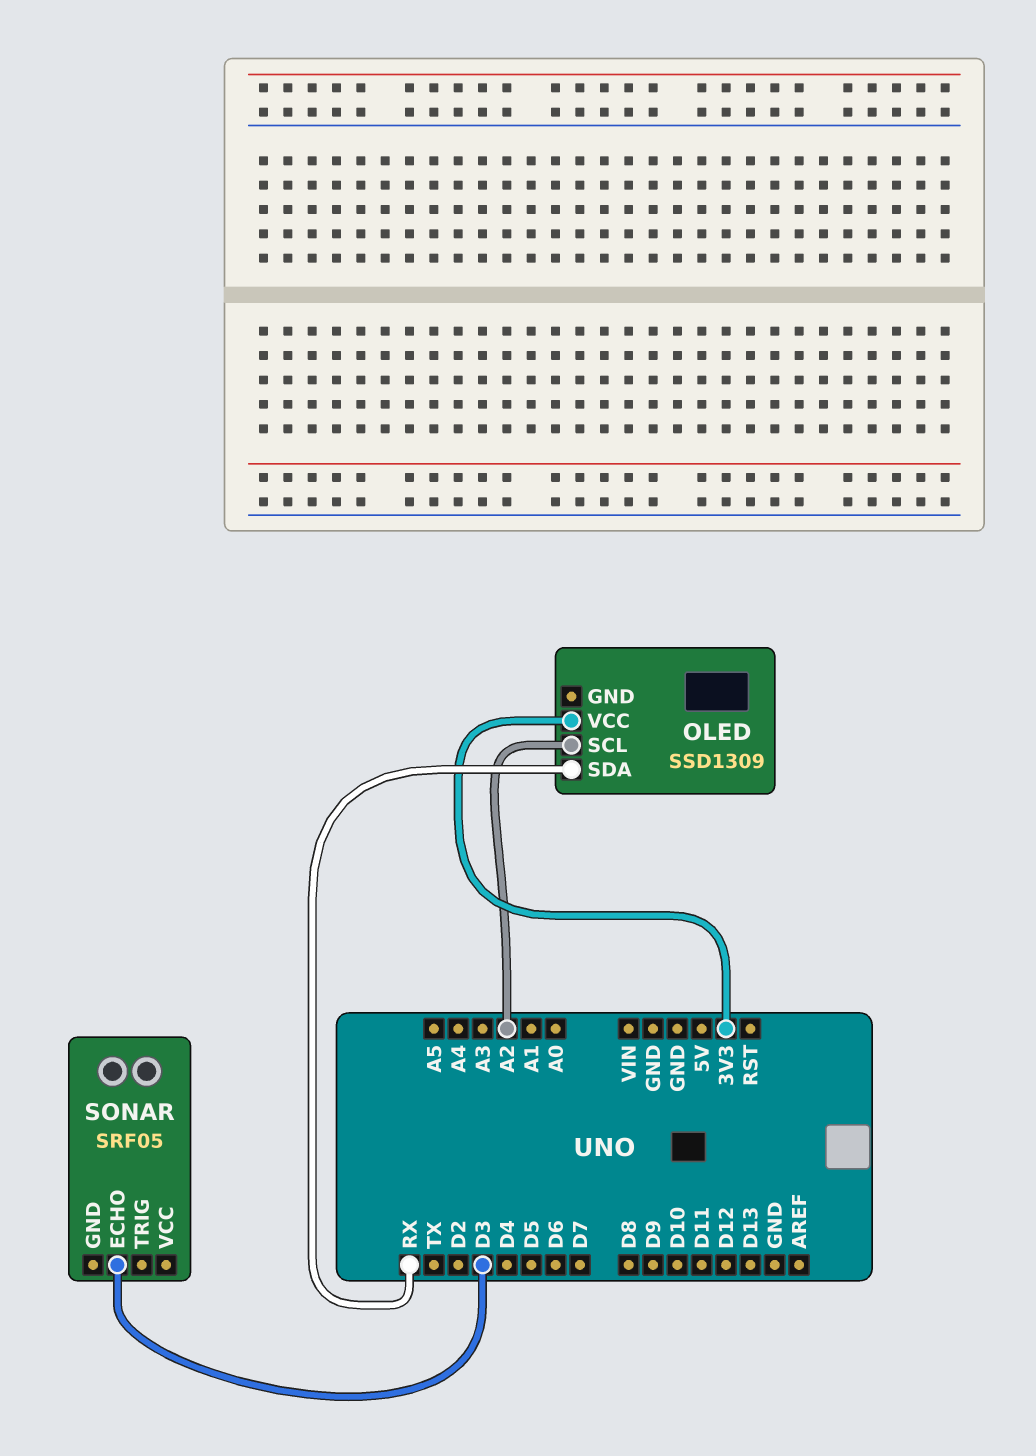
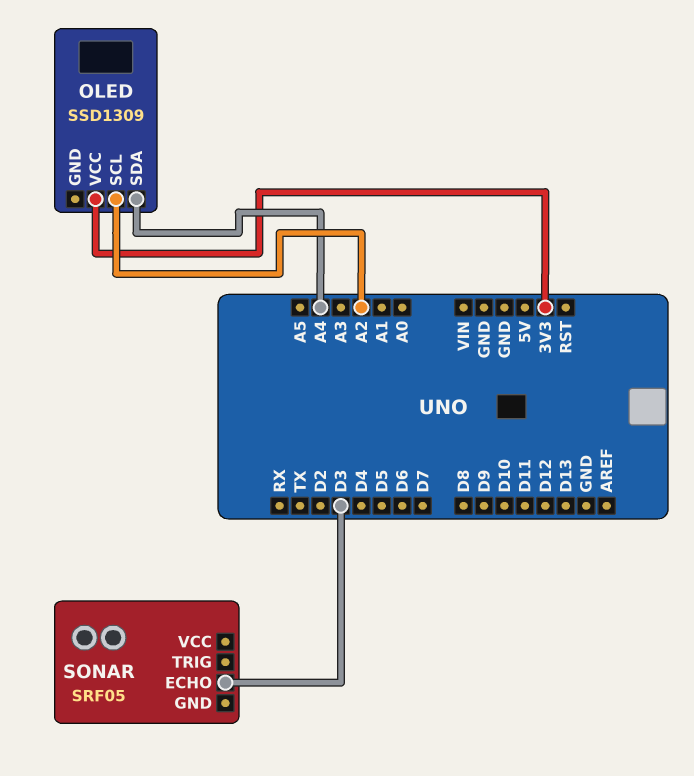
OLED pin SDA: RX -> A4

